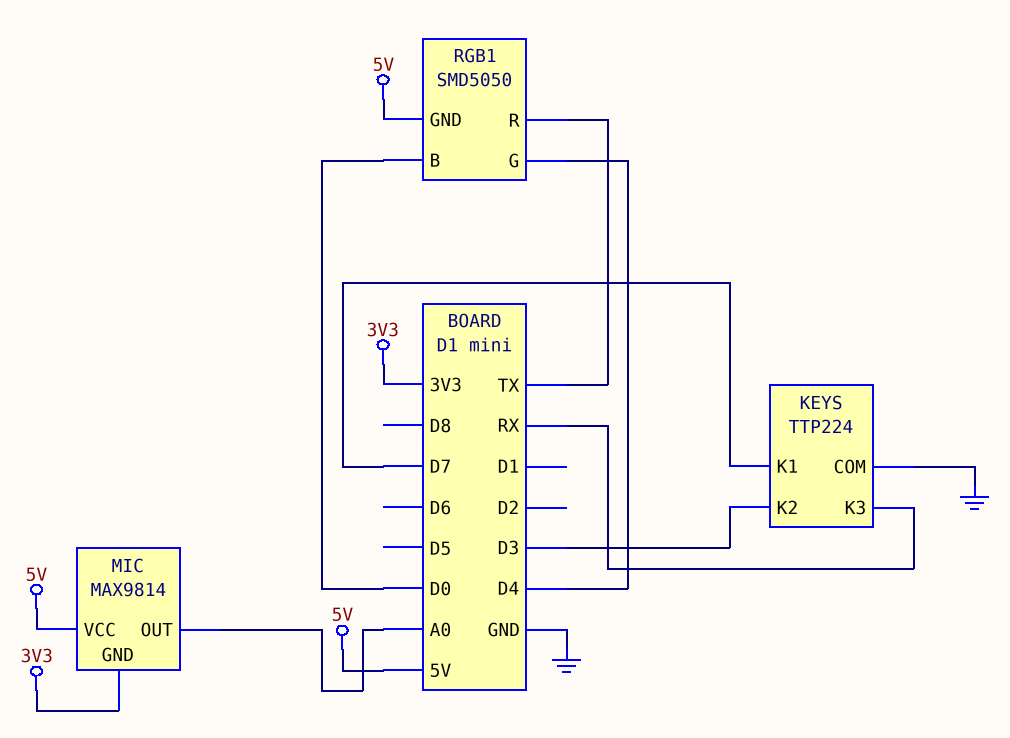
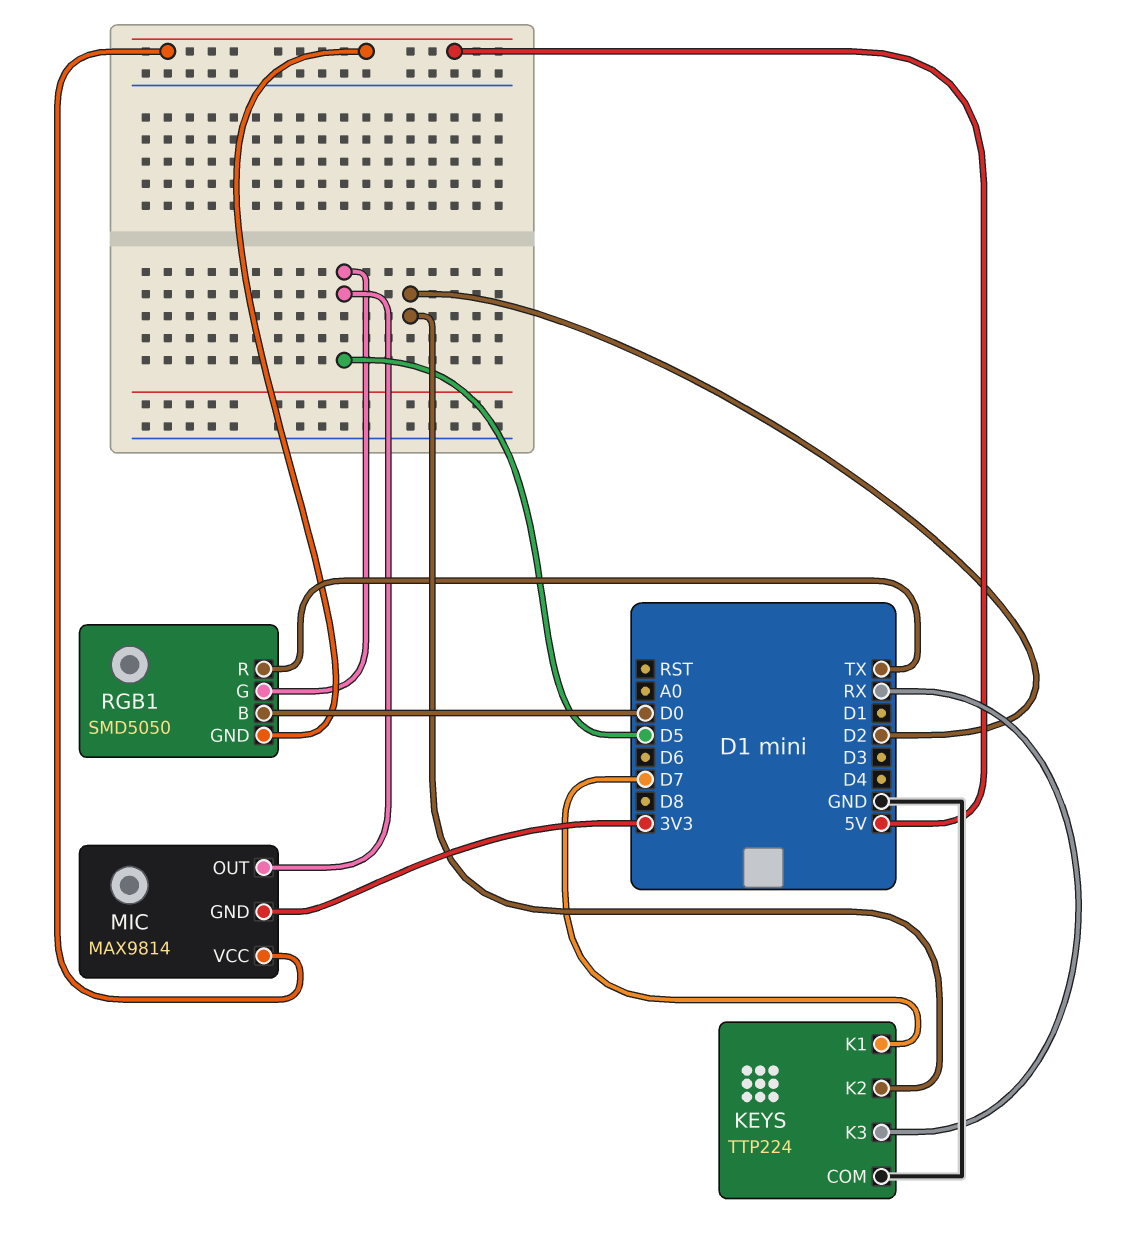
KEYS pin K2: D3 -> D2
MIC pin OUT: A0 -> D5
RGB1 pin G: D4 -> D5

